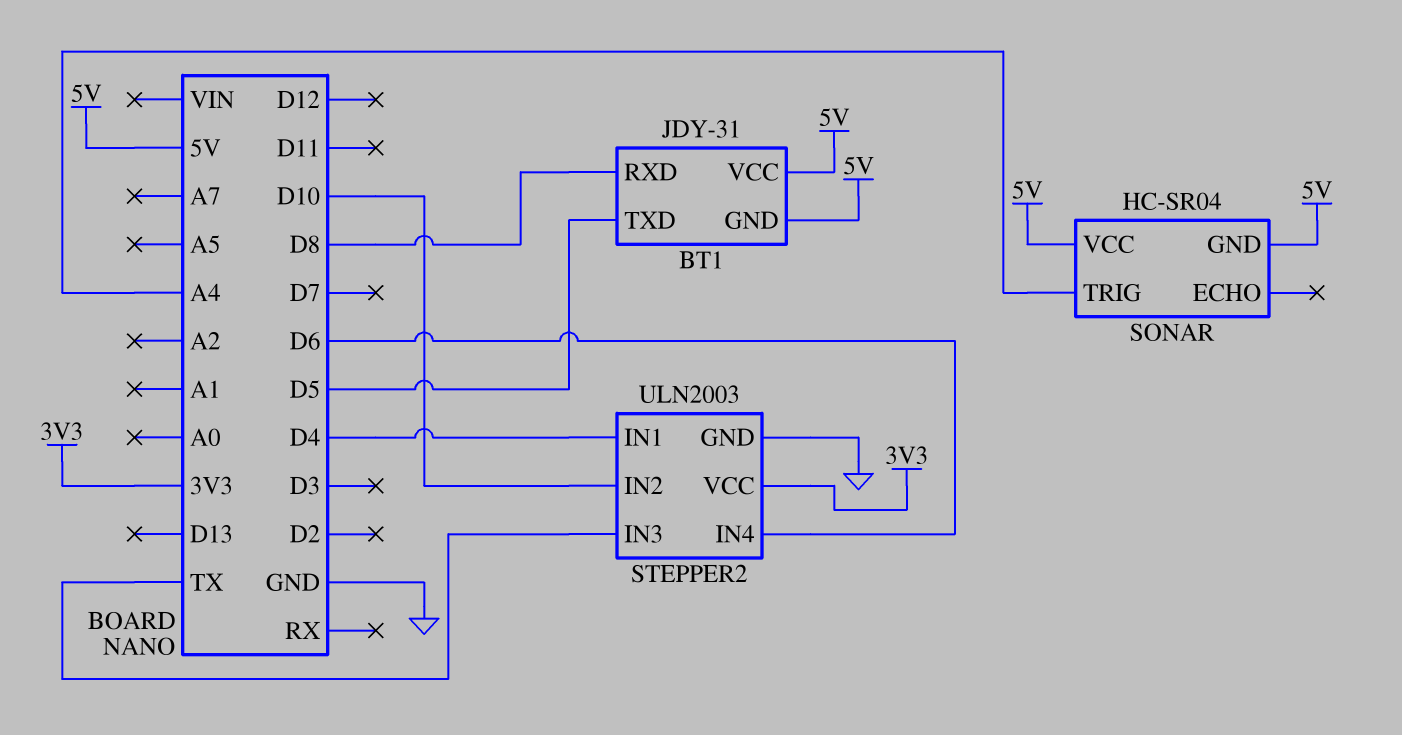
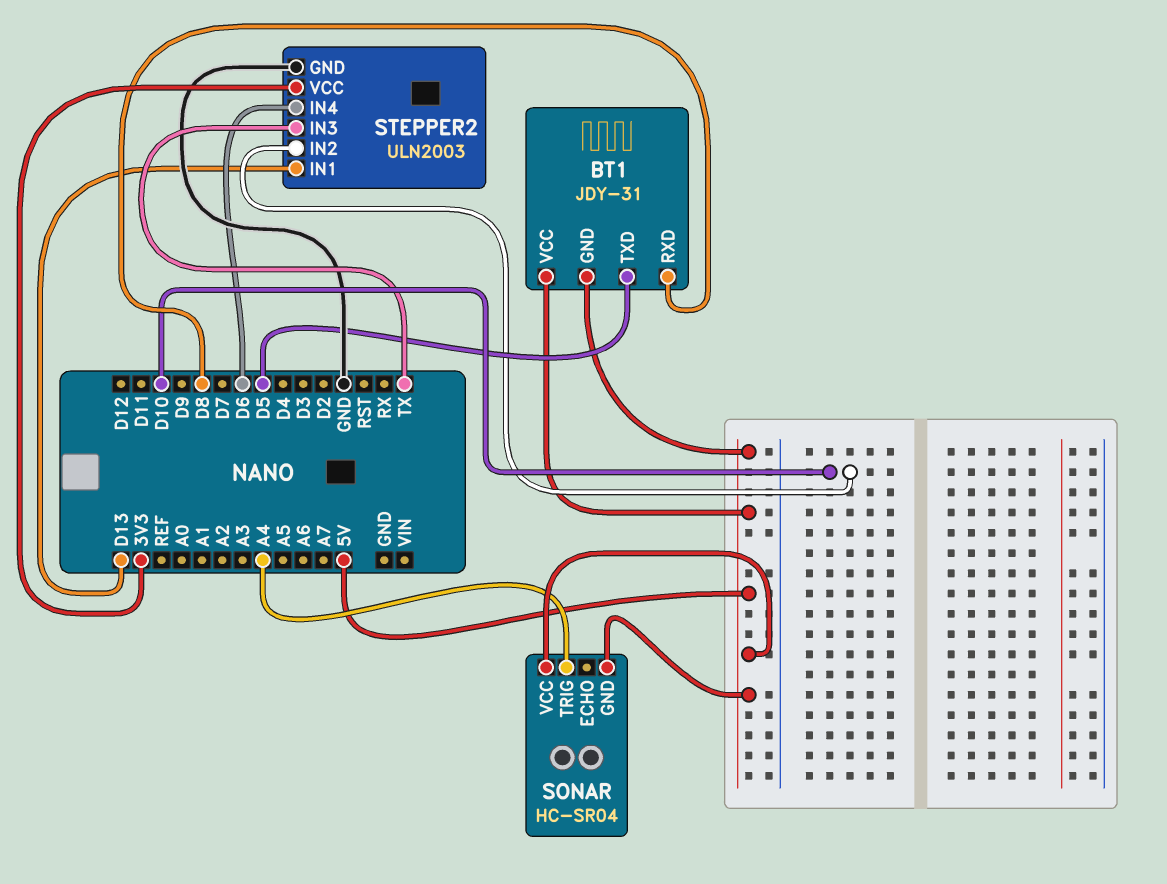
STEPPER2 pin IN1: D4 -> D13

